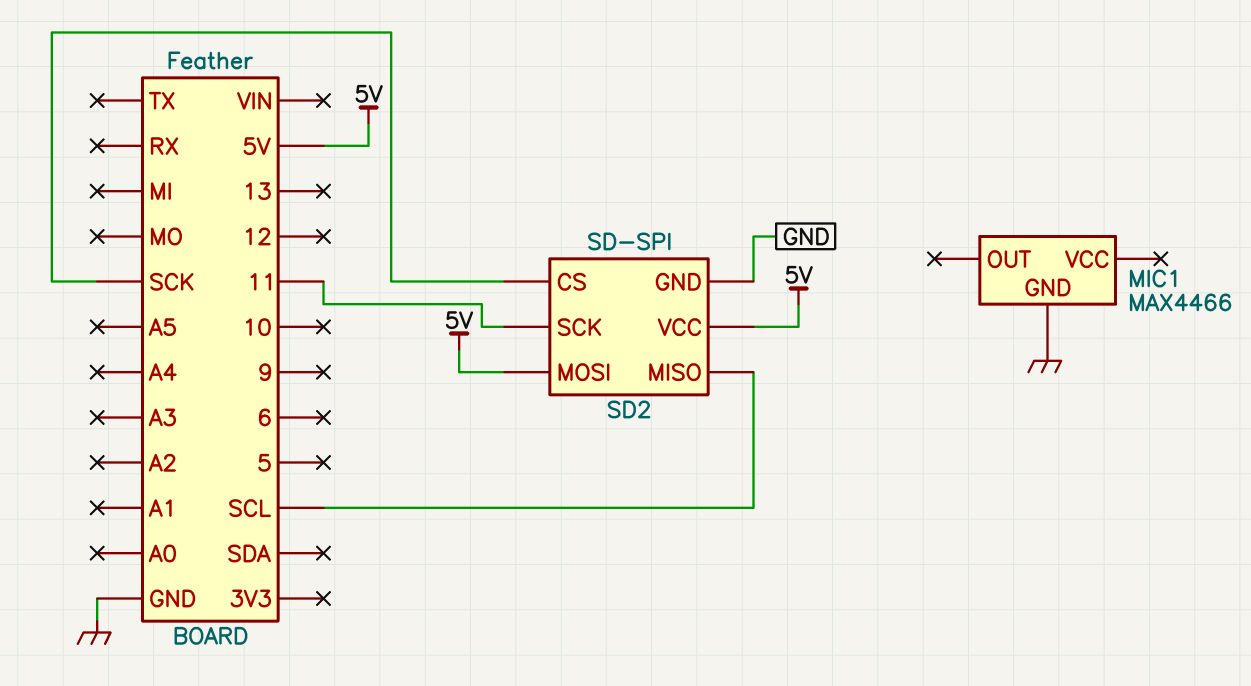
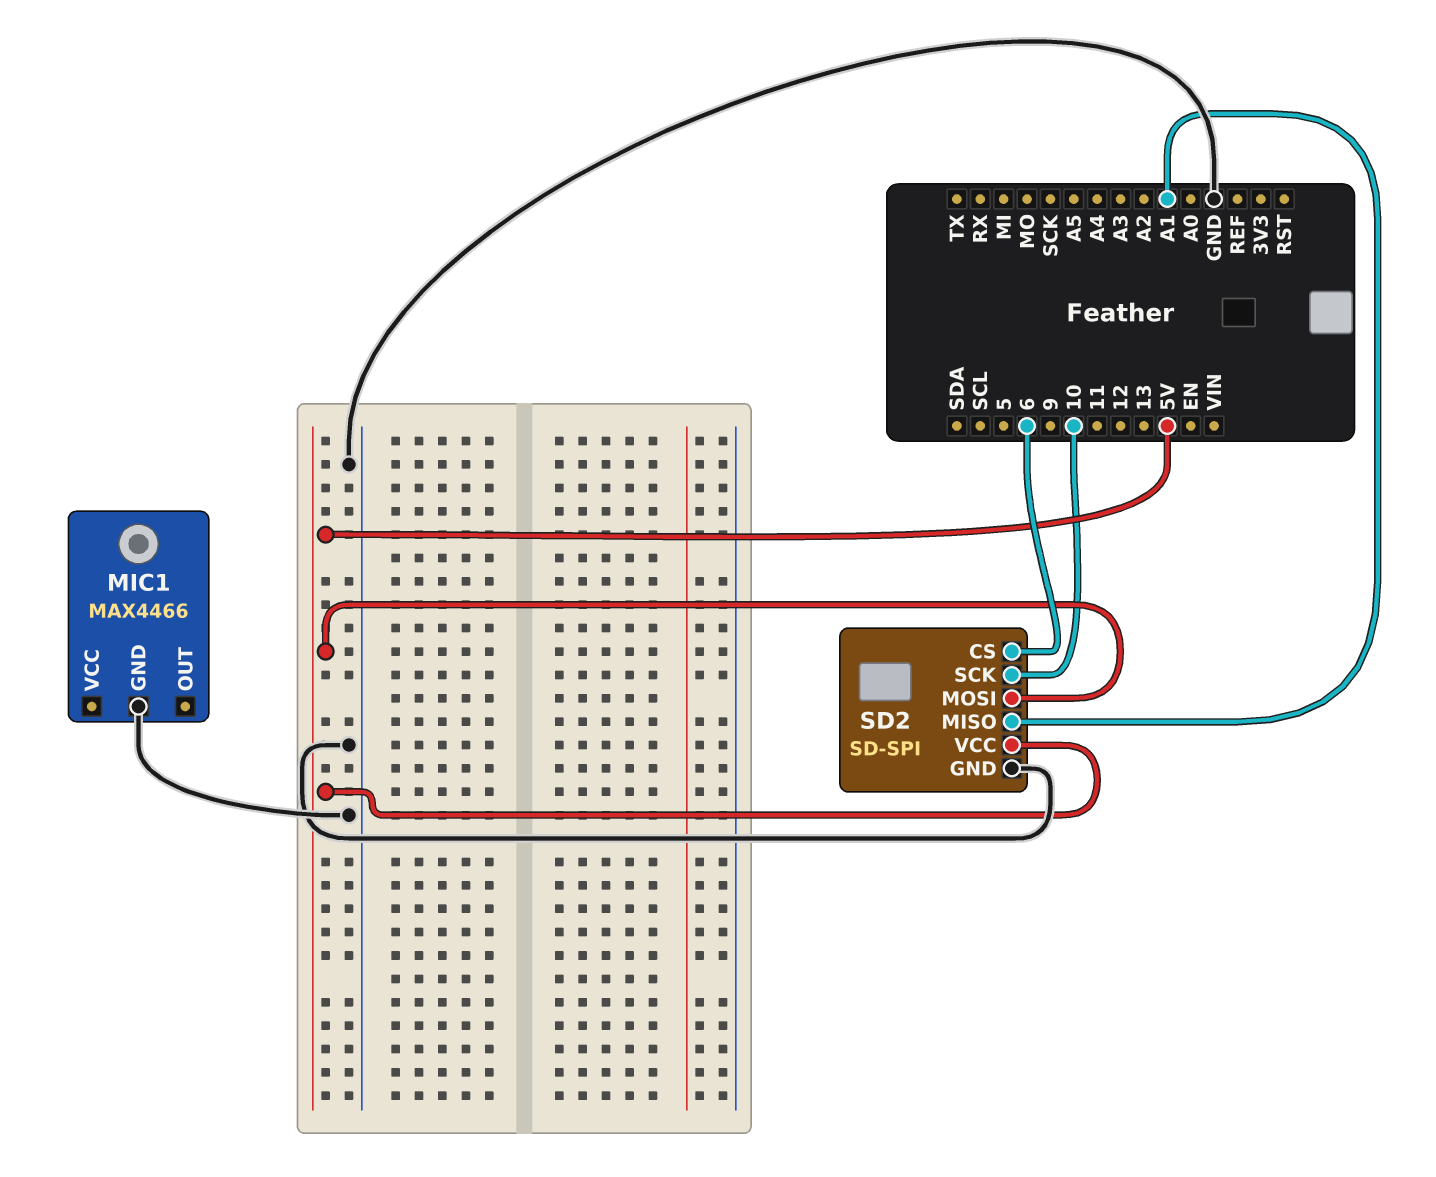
SD2 pin CS: SCK -> 6
SD2 pin MISO: SCL -> A1
SD2 pin SCK: 11 -> 10

